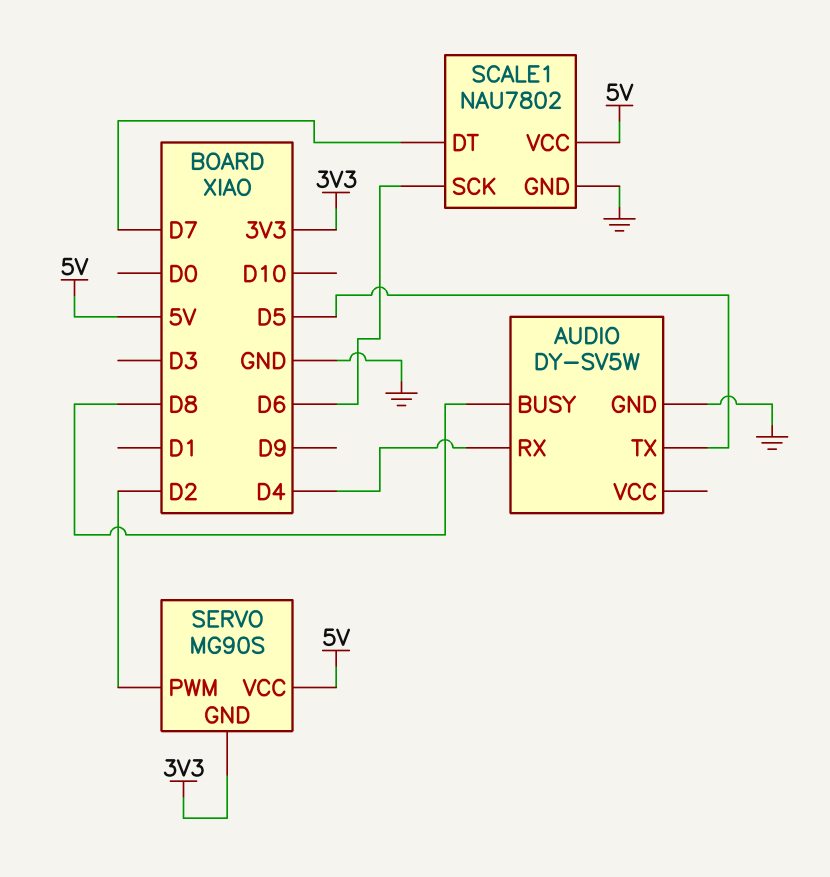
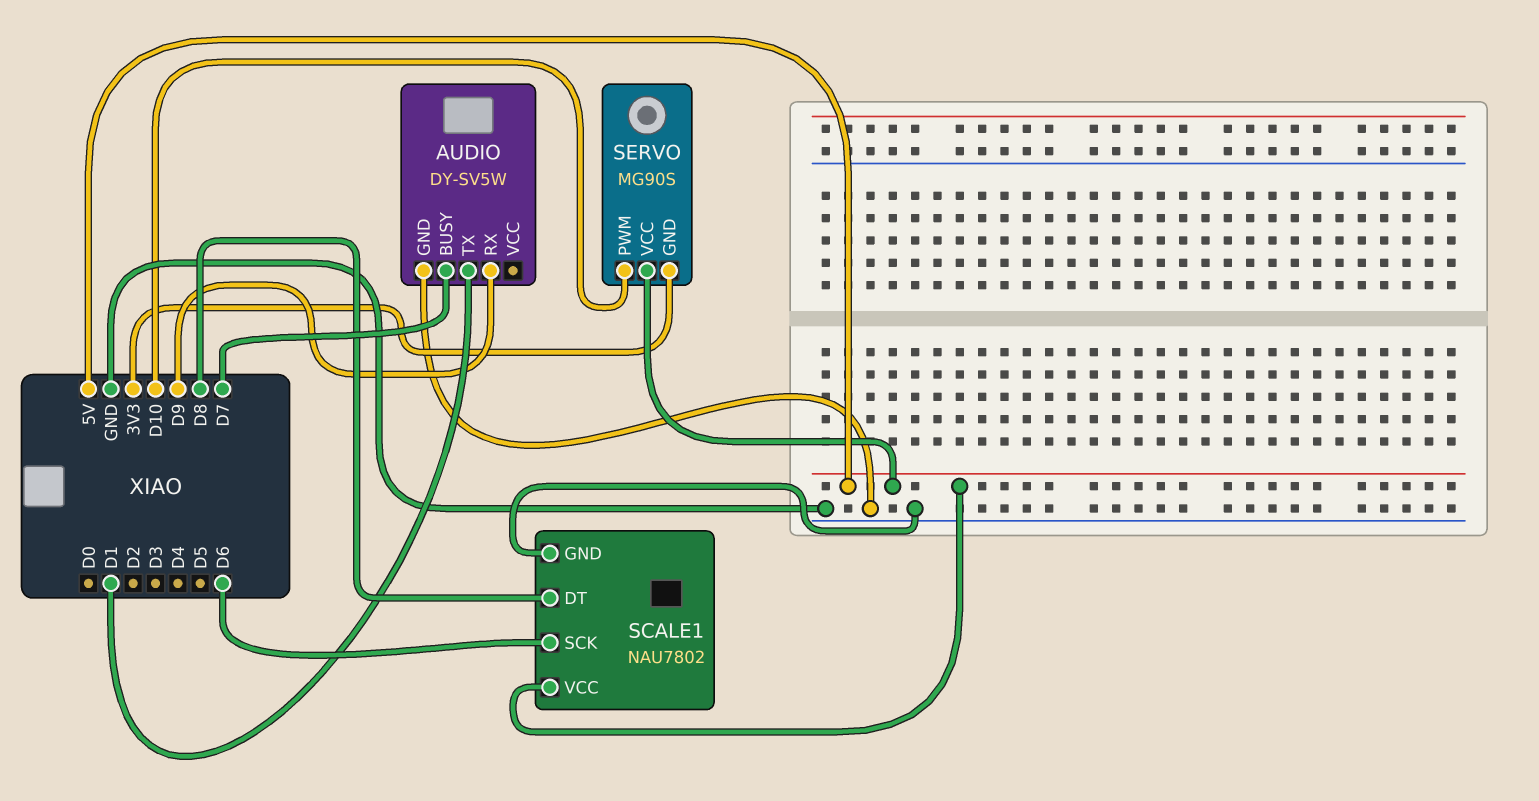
AUDIO pin BUSY: D8 -> D7
AUDIO pin RX: D4 -> D9
AUDIO pin TX: D5 -> D1
SCALE1 pin DT: D7 -> D8
SERVO pin PWM: D2 -> D10

